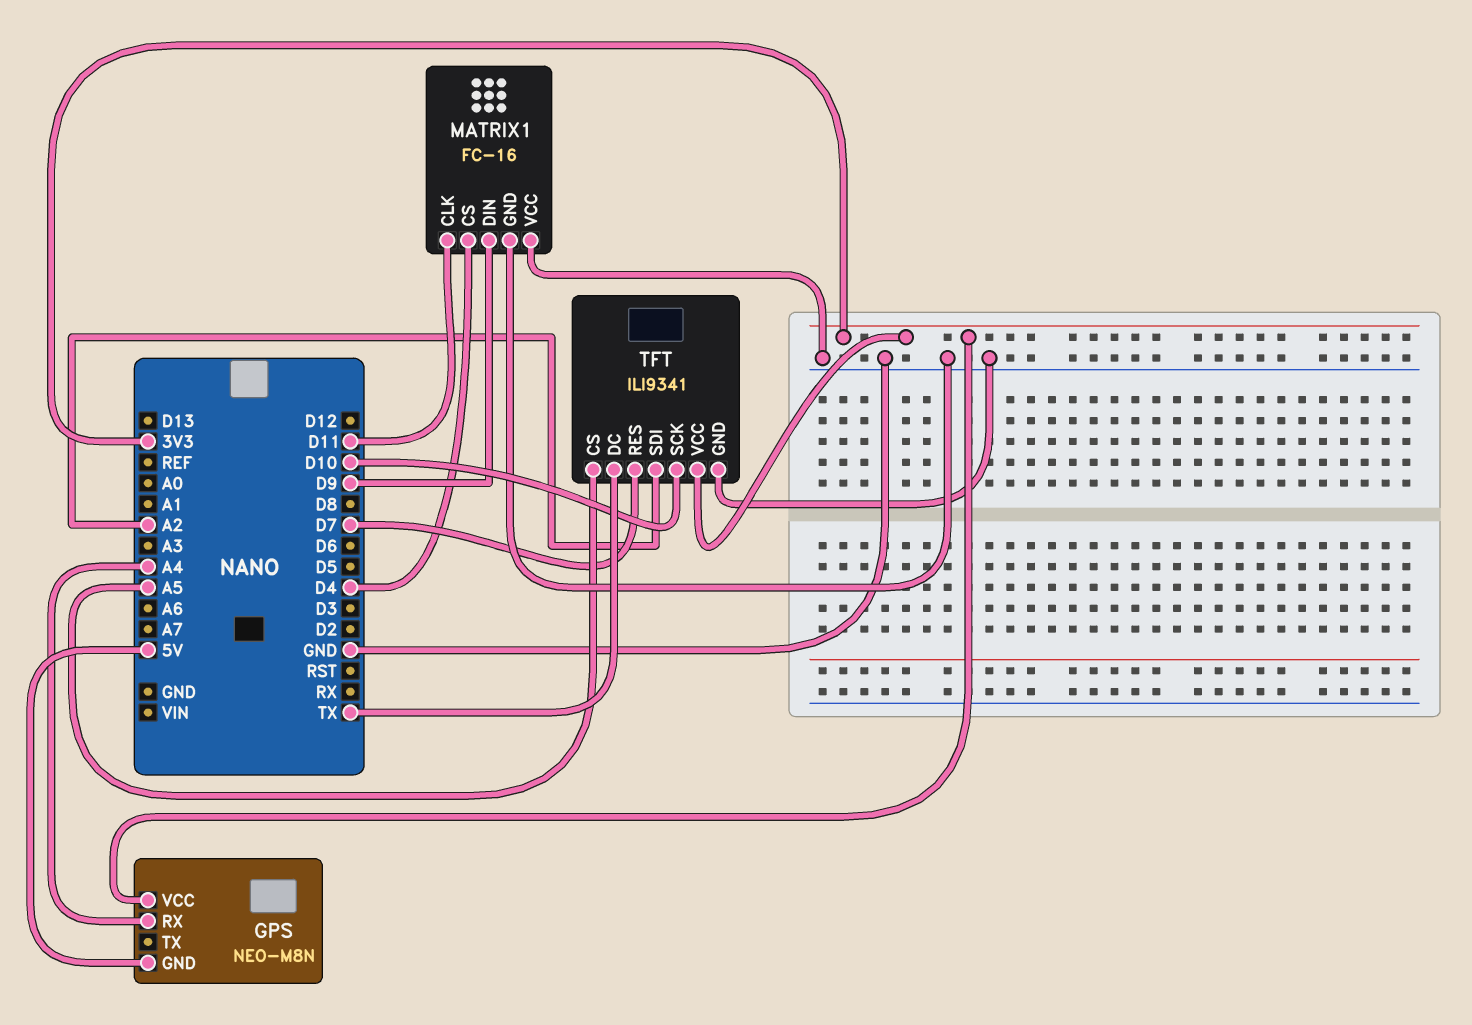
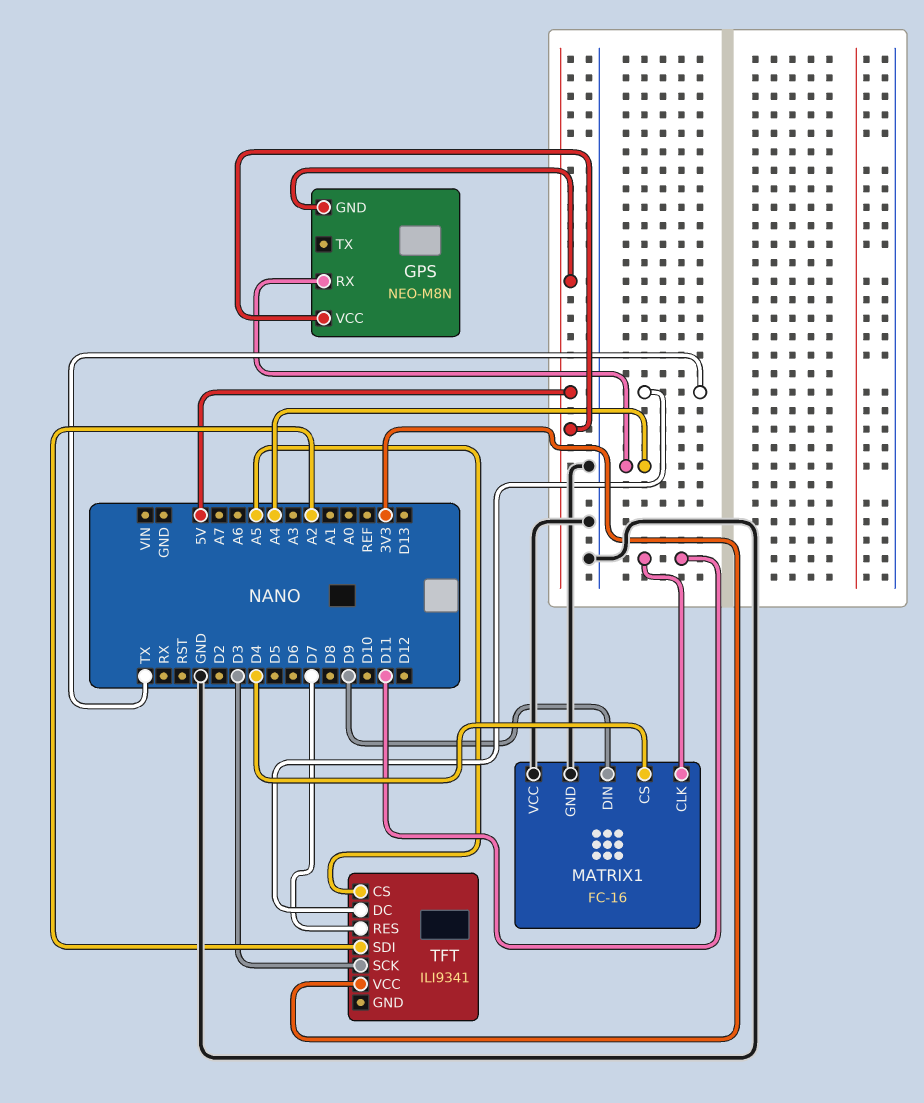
GPS pin VCC: 3V3 -> 5V
TFT pin GND: GND -> none
TFT pin SCK: D10 -> D3

